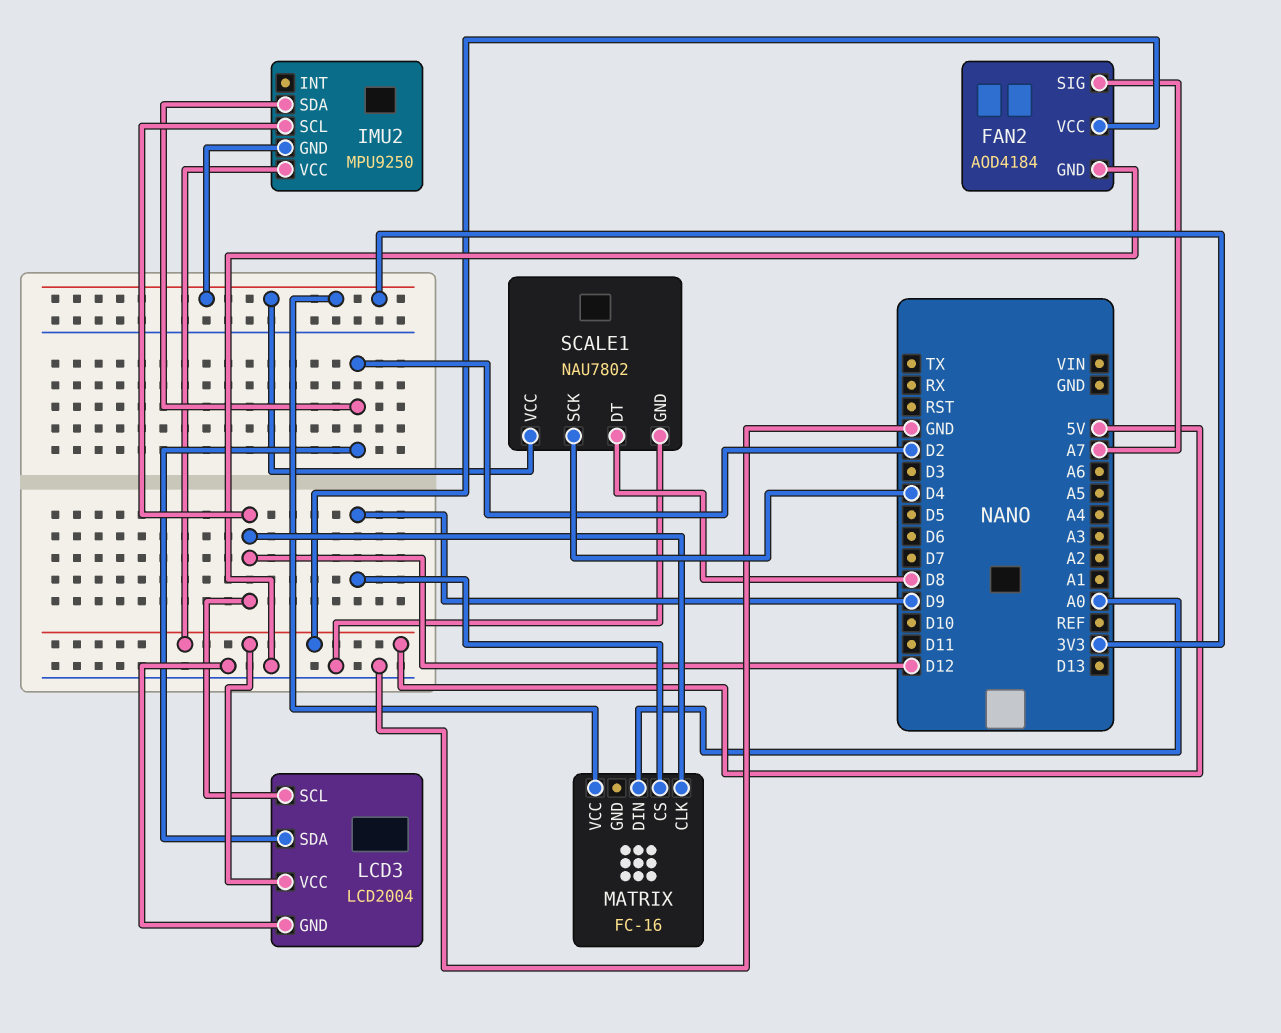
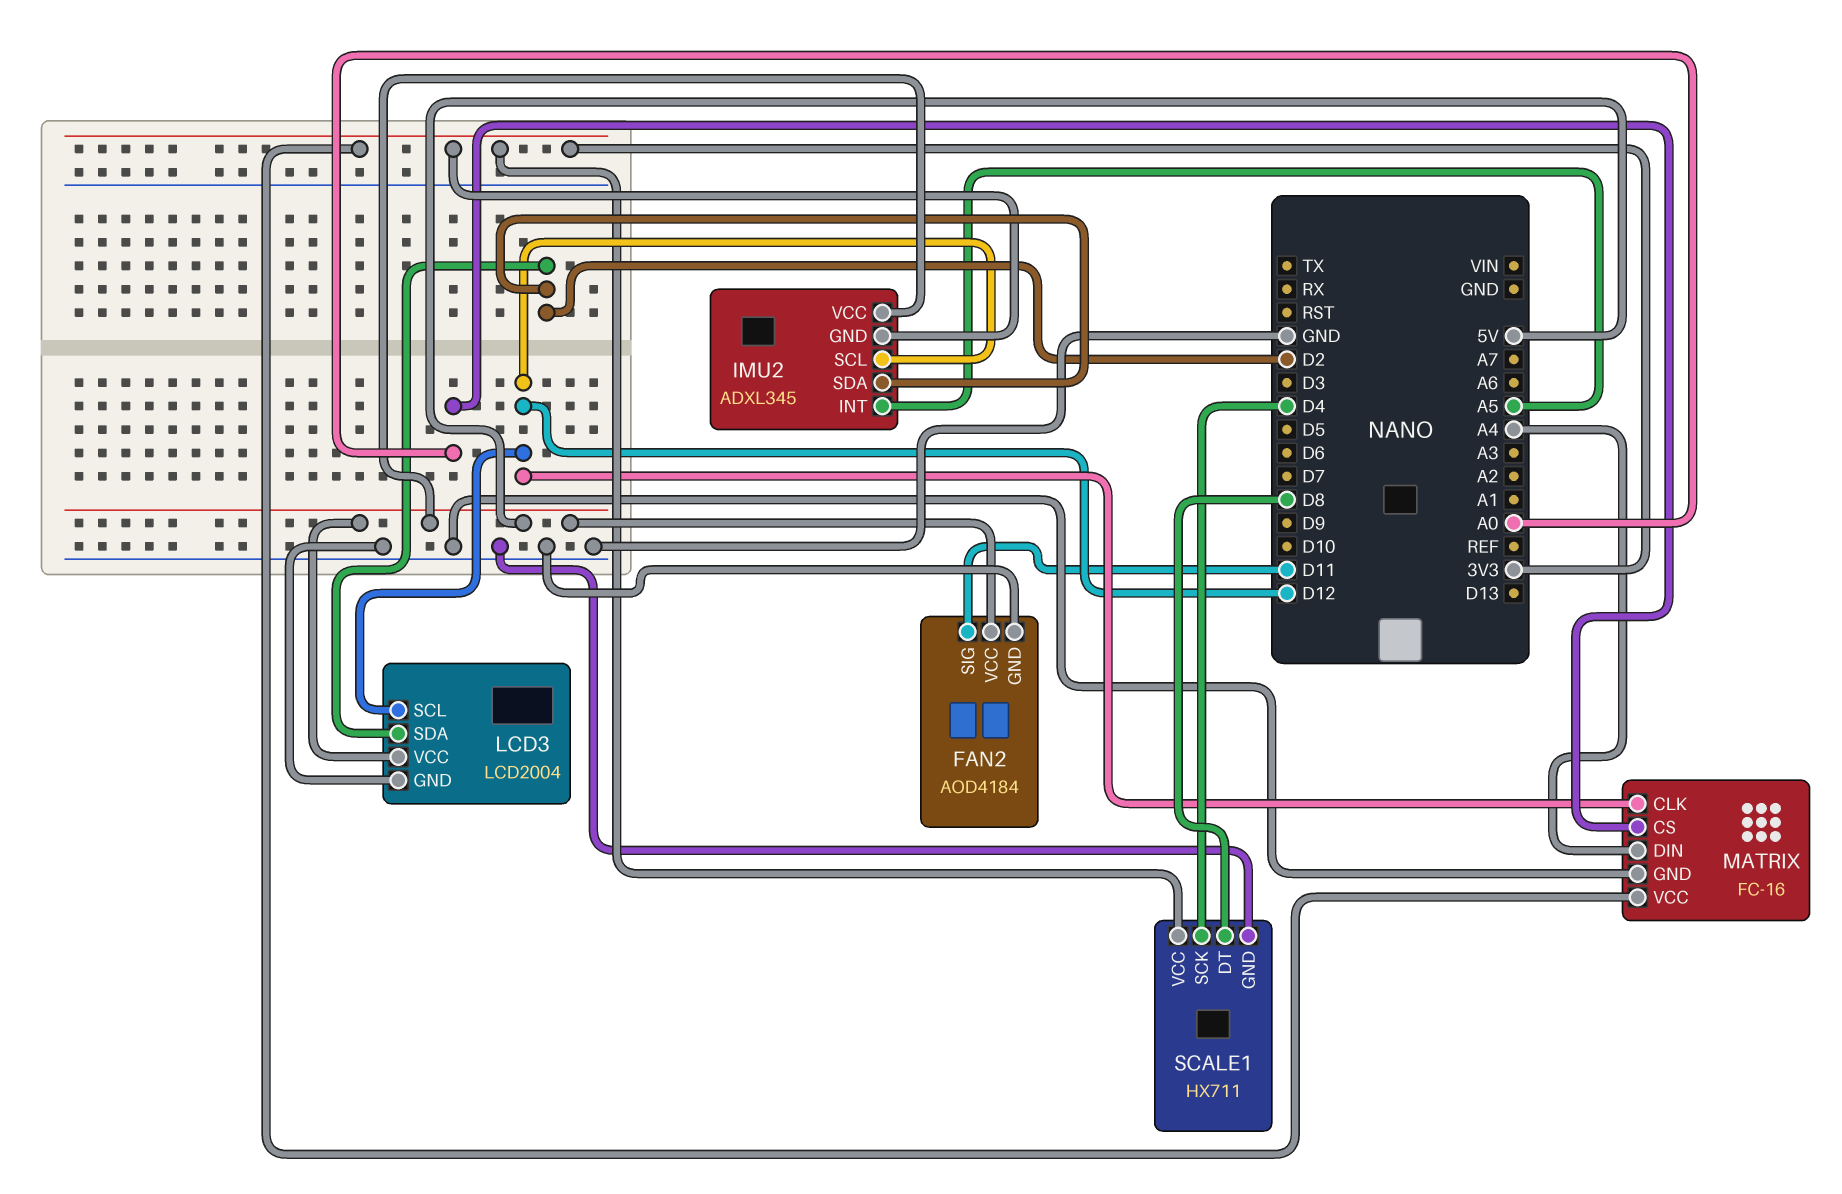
FAN2 pin SIG: A7 -> D11
IMU2: MPU9250 -> ADXL345
IMU2 pin INT: none -> A5
MATRIX pin CS: D9 -> A0
MATRIX pin DIN: A0 -> A4
MATRIX pin GND: none -> GND
SCALE1: NAU7802 -> HX711

